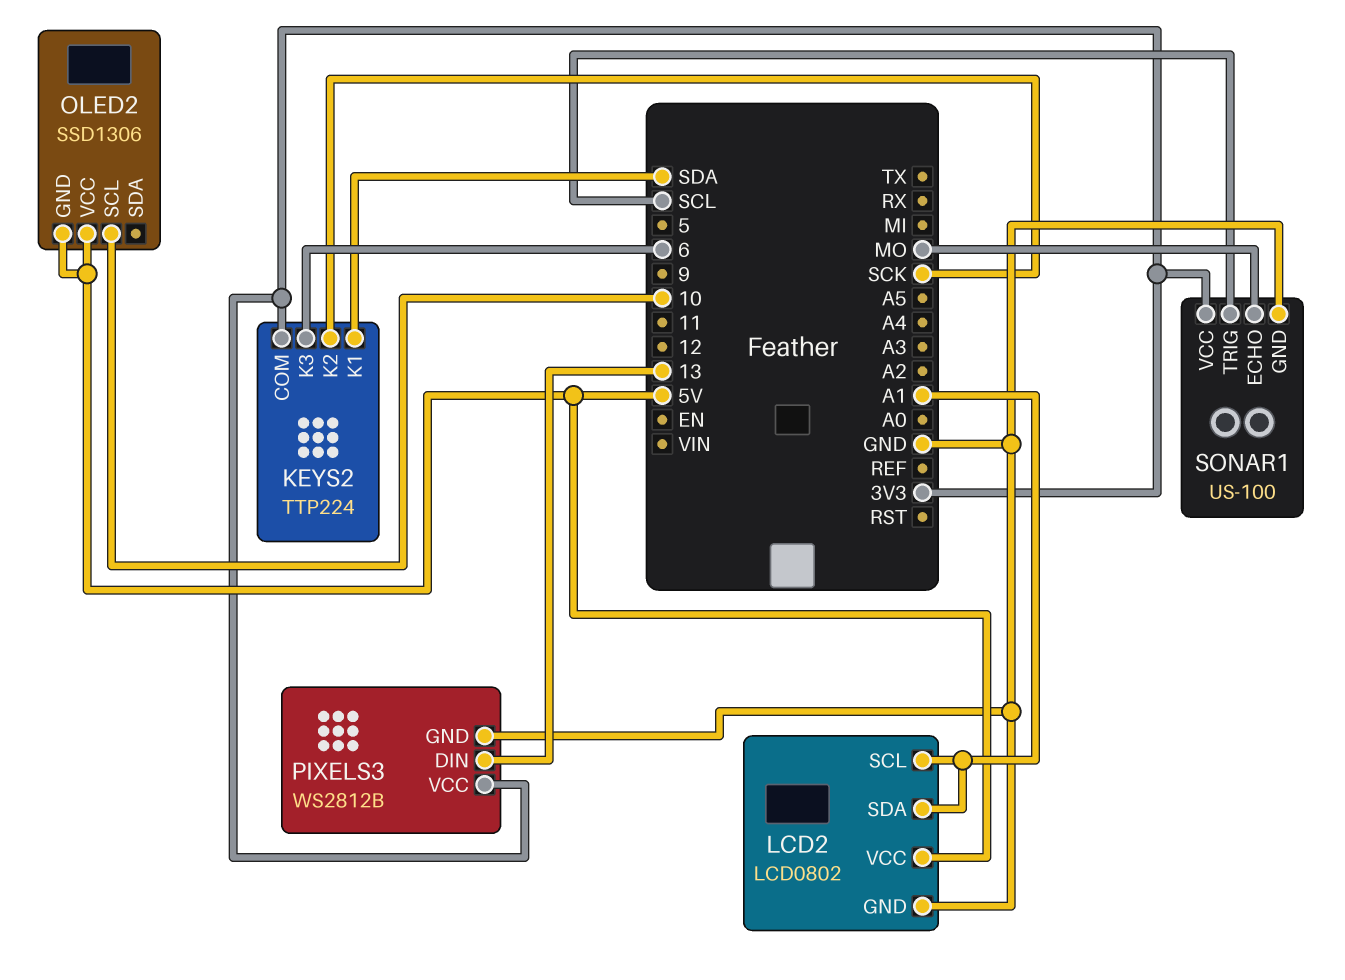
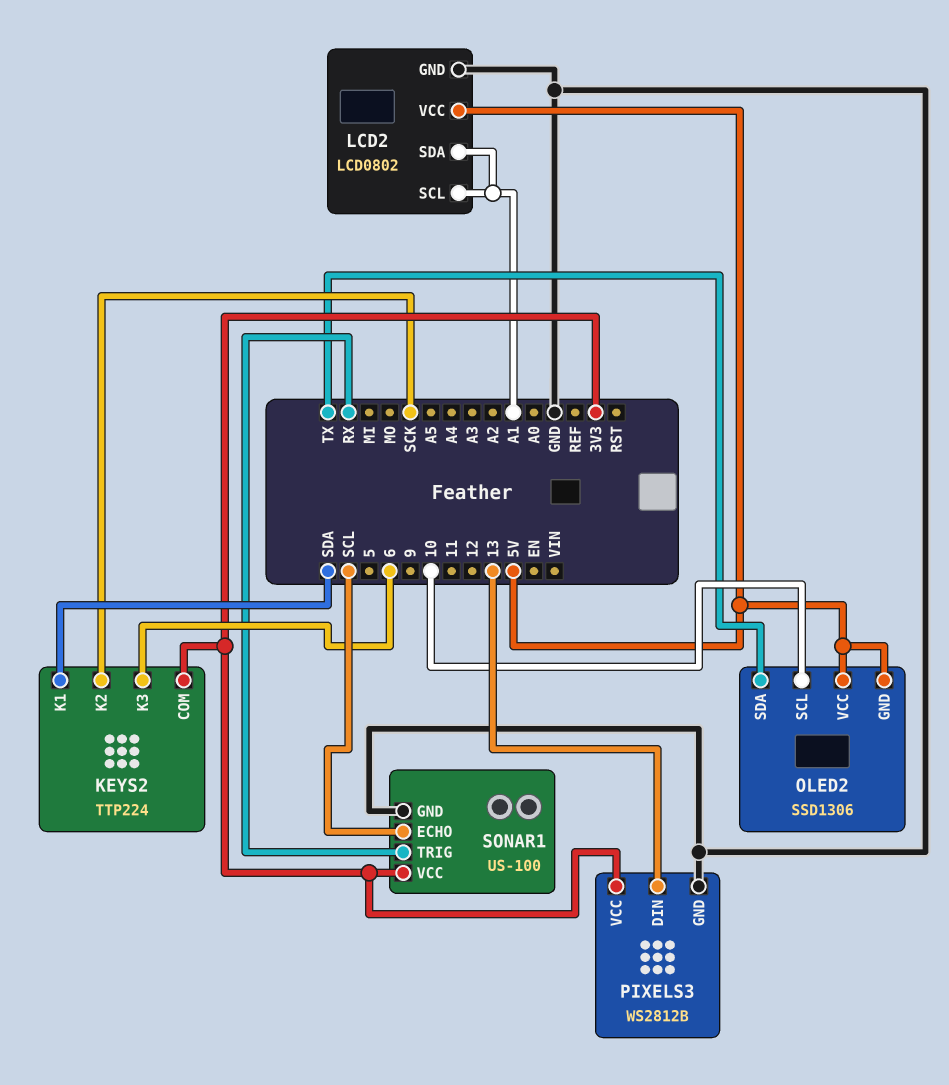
OLED2 pin SDA: none -> TX
SONAR1 pin ECHO: MO -> SCL
SONAR1 pin TRIG: SCL -> RX

